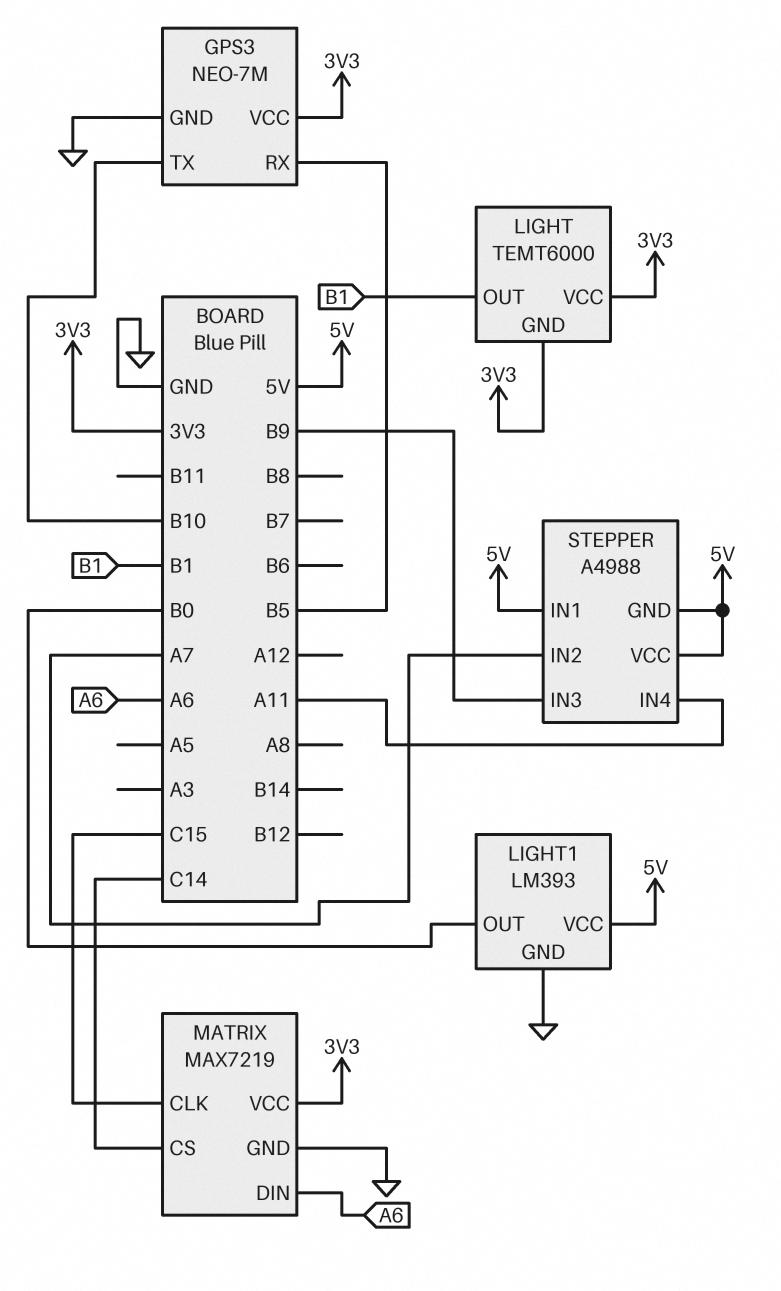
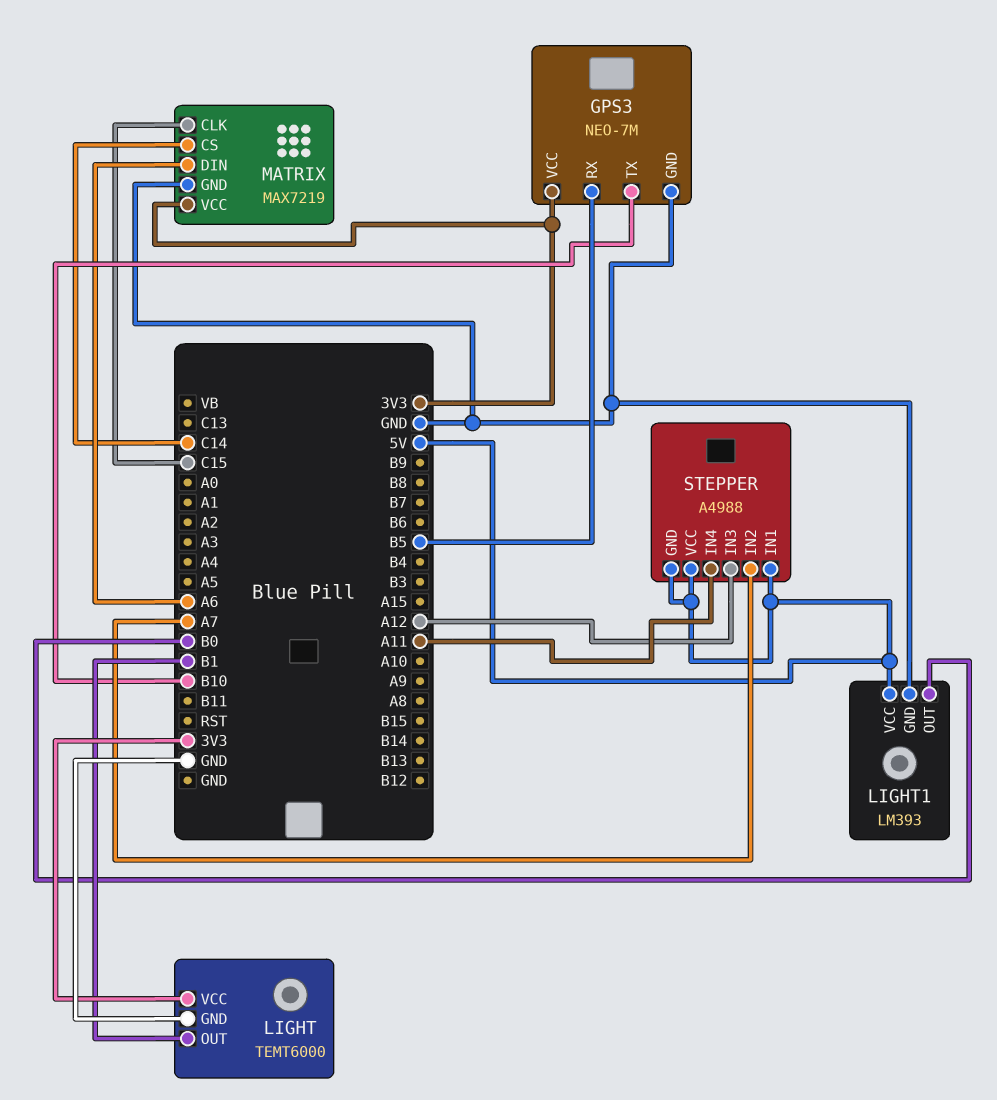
LIGHT pin GND: 3V3 -> GND
STEPPER pin IN3: B9 -> A12

